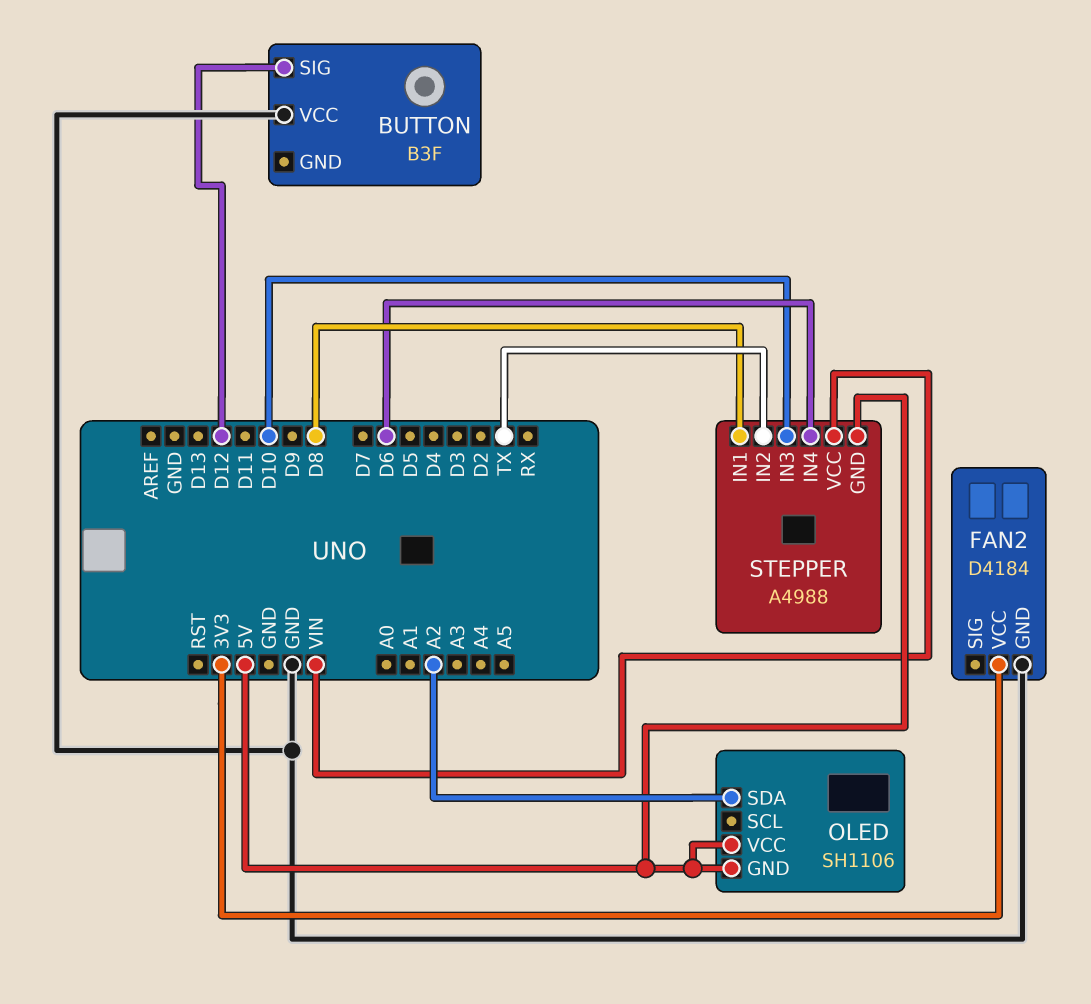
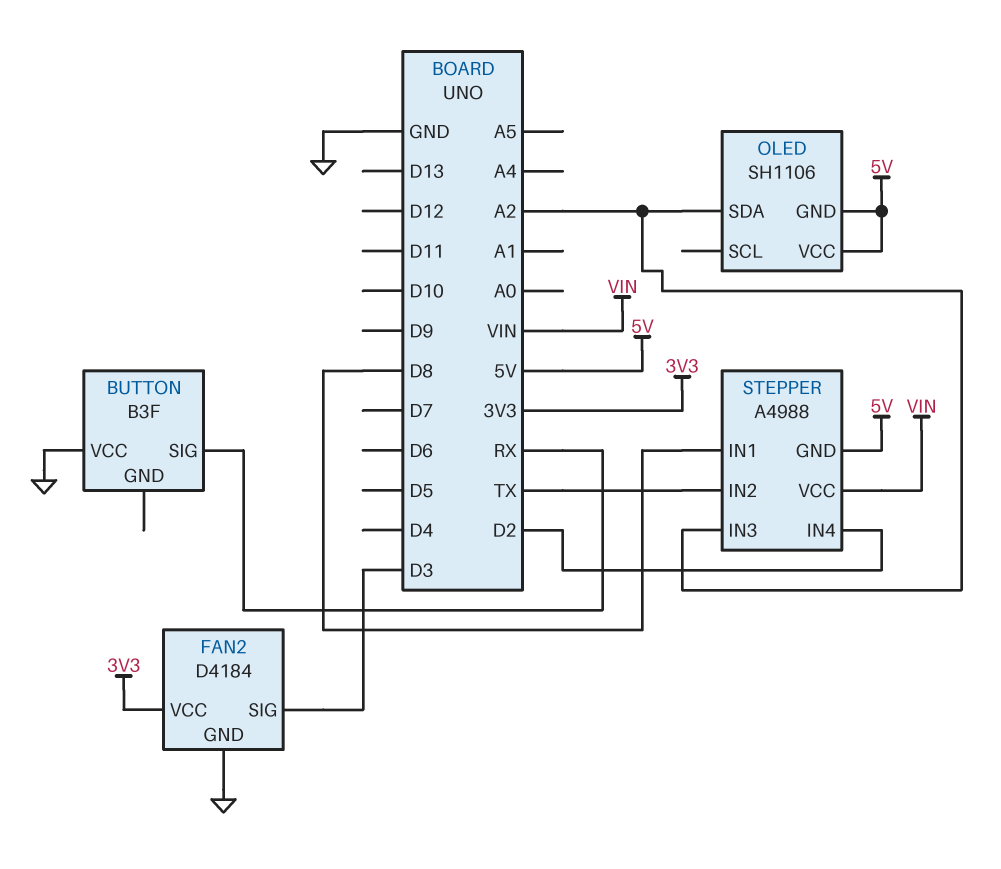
BUTTON pin SIG: D12 -> RX
FAN2 pin SIG: none -> D3
STEPPER pin IN3: D10 -> A2
STEPPER pin IN4: D6 -> D2

